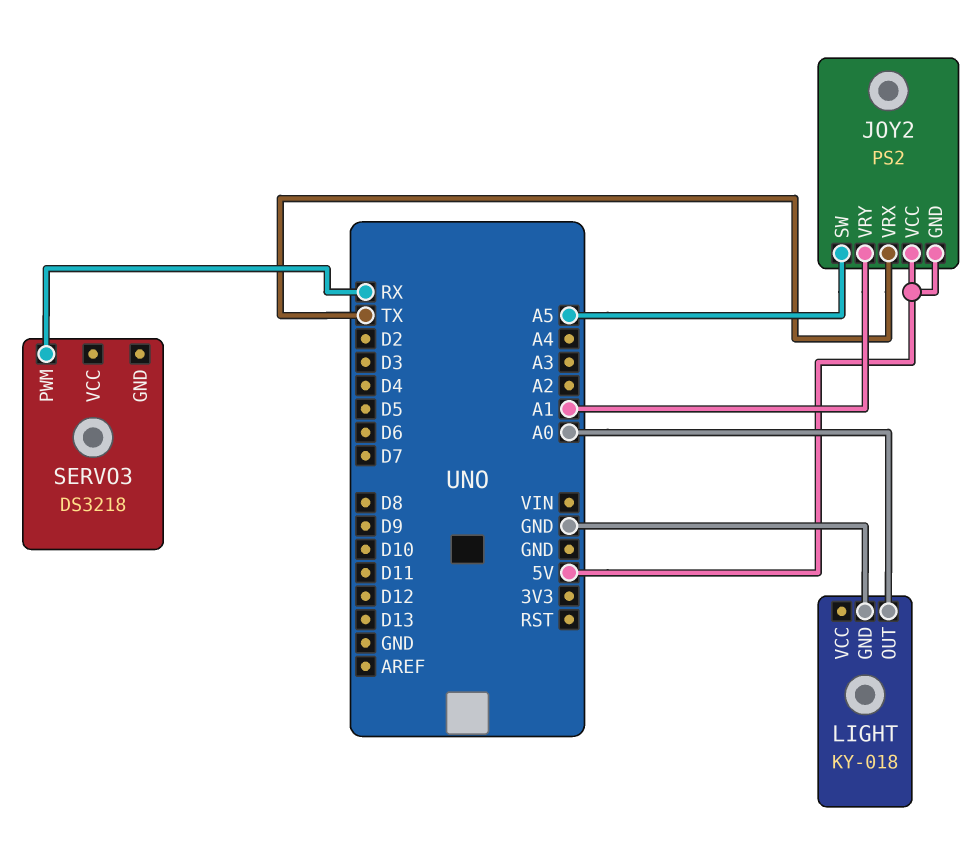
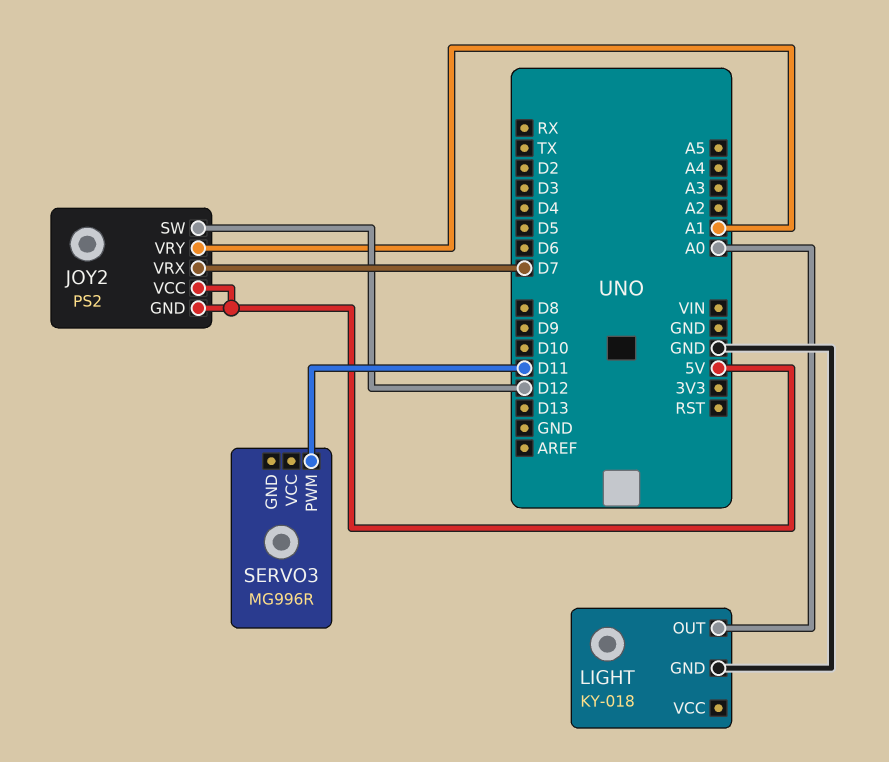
JOY2 pin SW: A5 -> D12
JOY2 pin VRX: TX -> D7
SERVO3: DS3218 -> MG996R
SERVO3 pin PWM: RX -> D11

